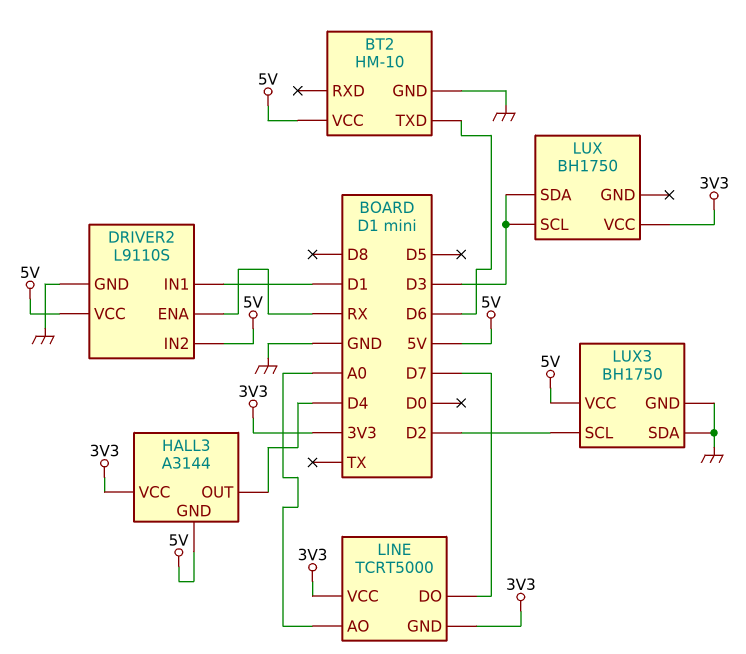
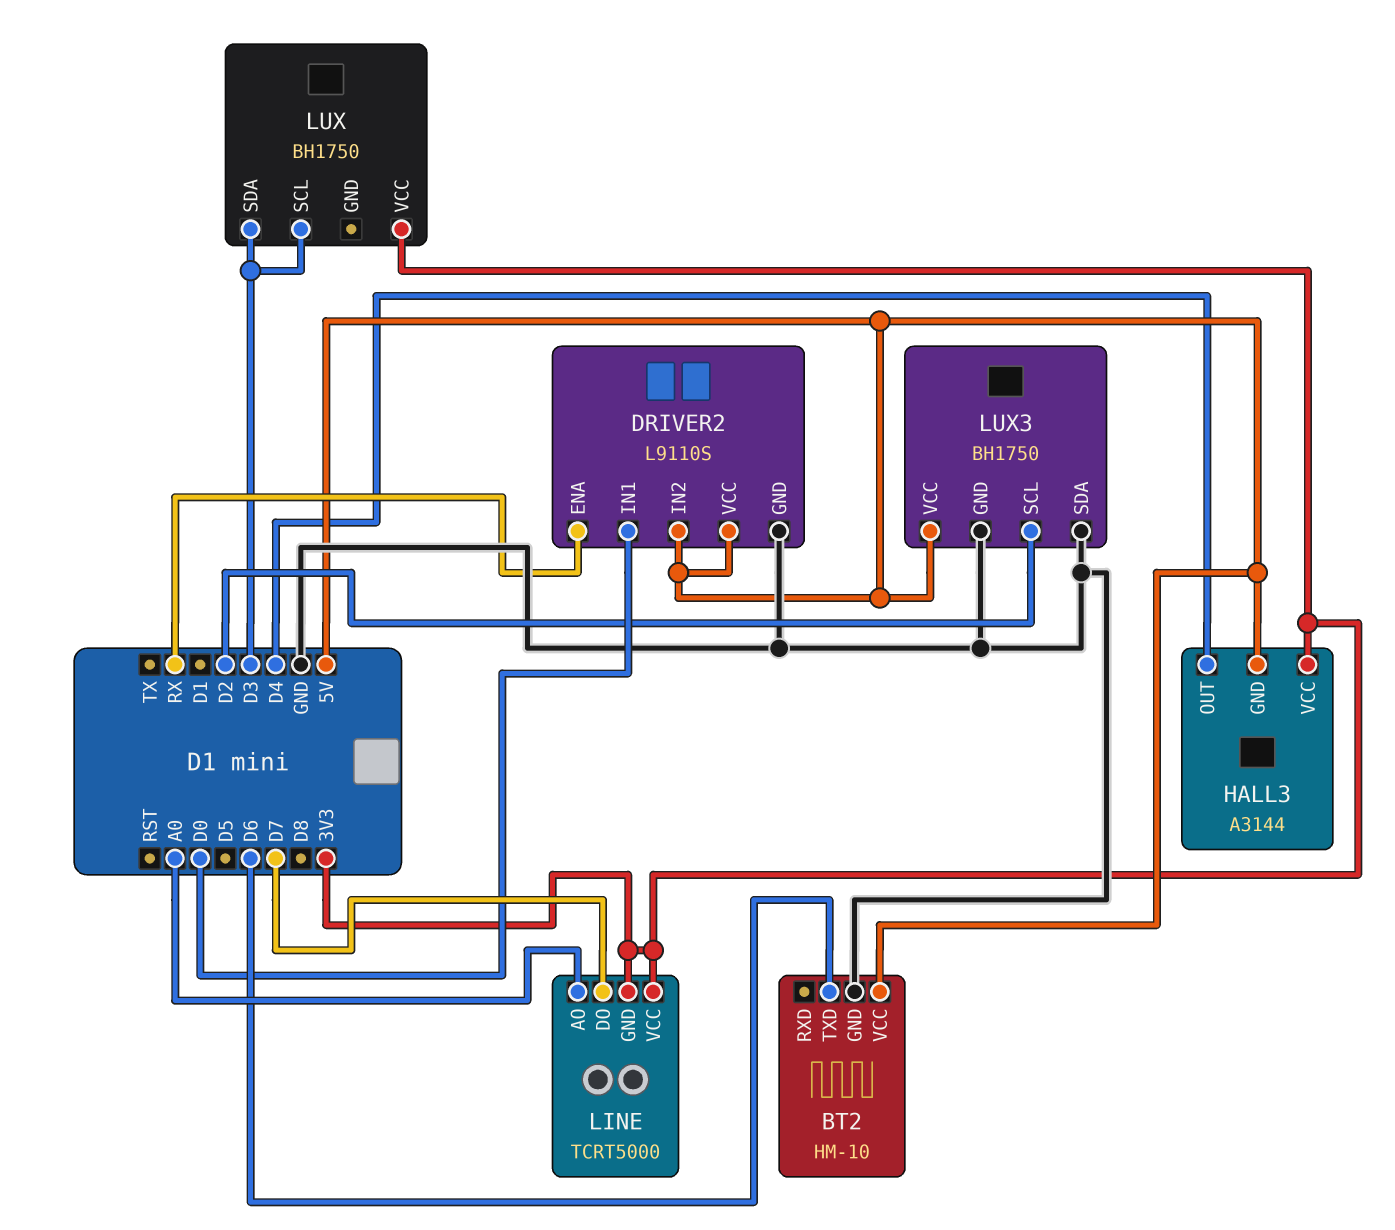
DRIVER2 pin IN1: D1 -> D0

